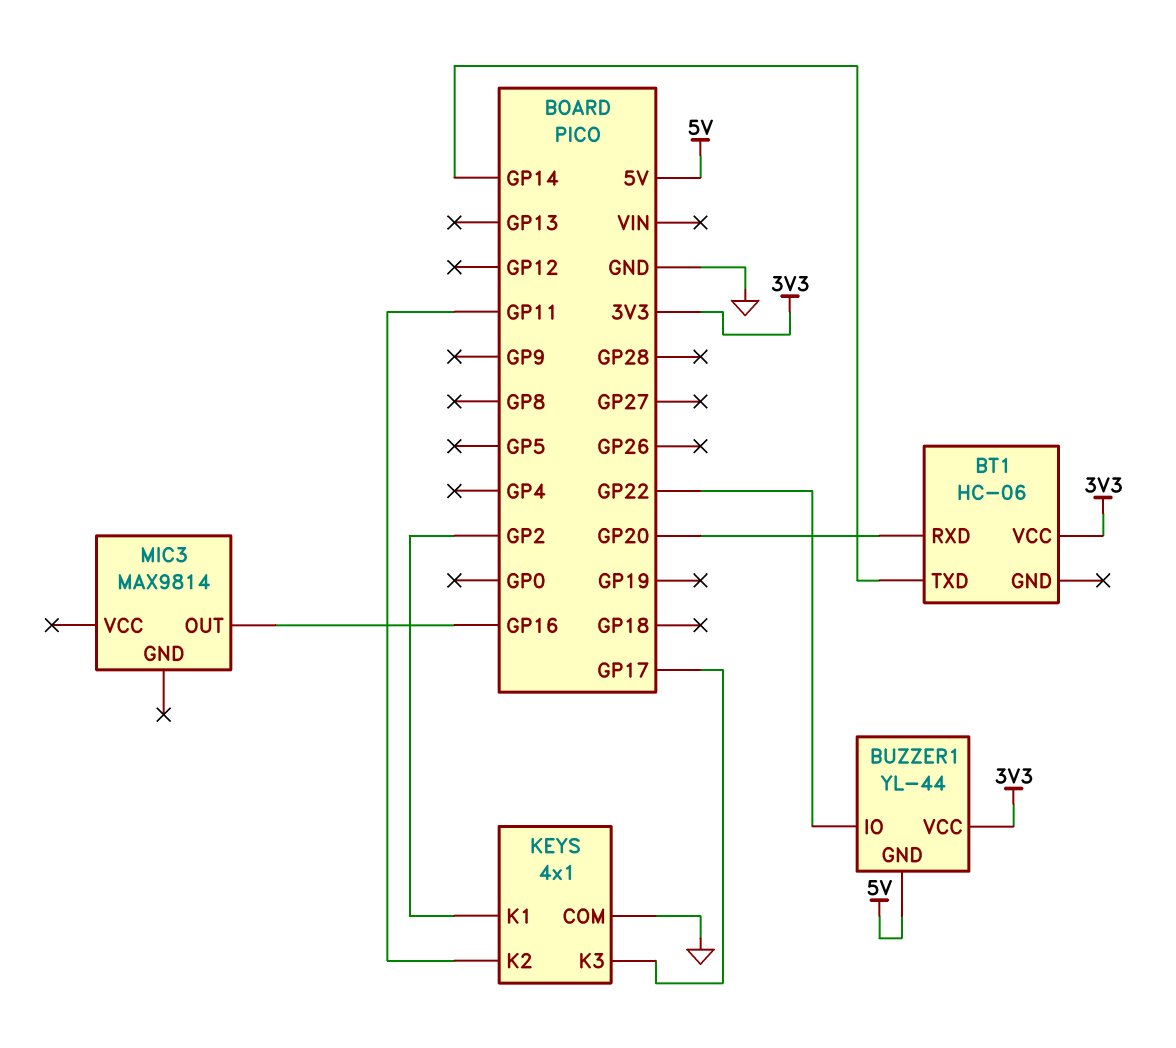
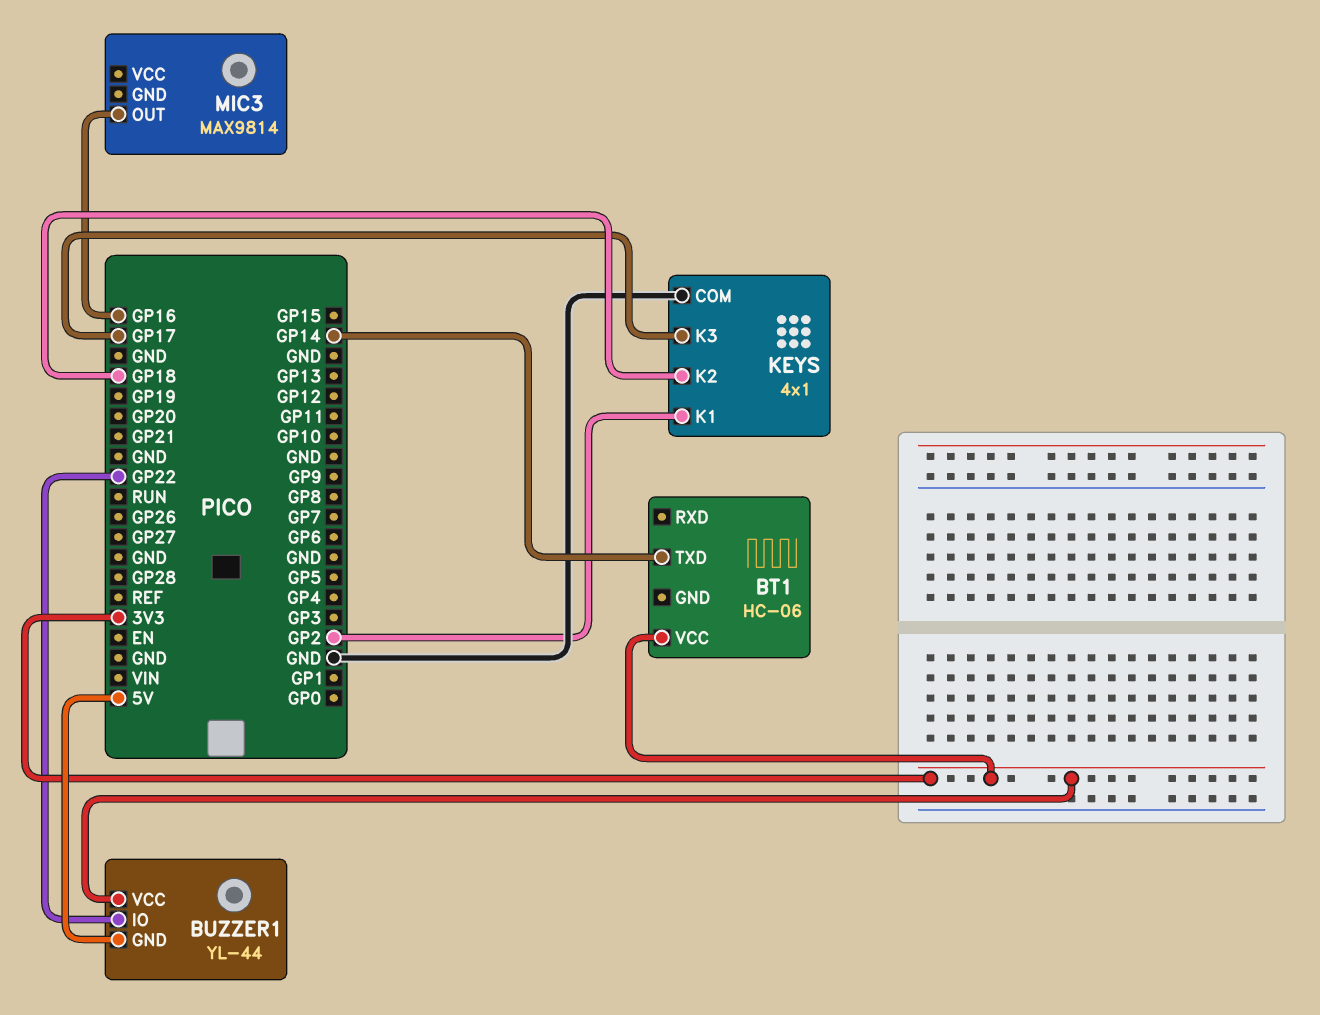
BT1 pin RXD: GP20 -> none
KEYS pin K2: GP11 -> GP18

